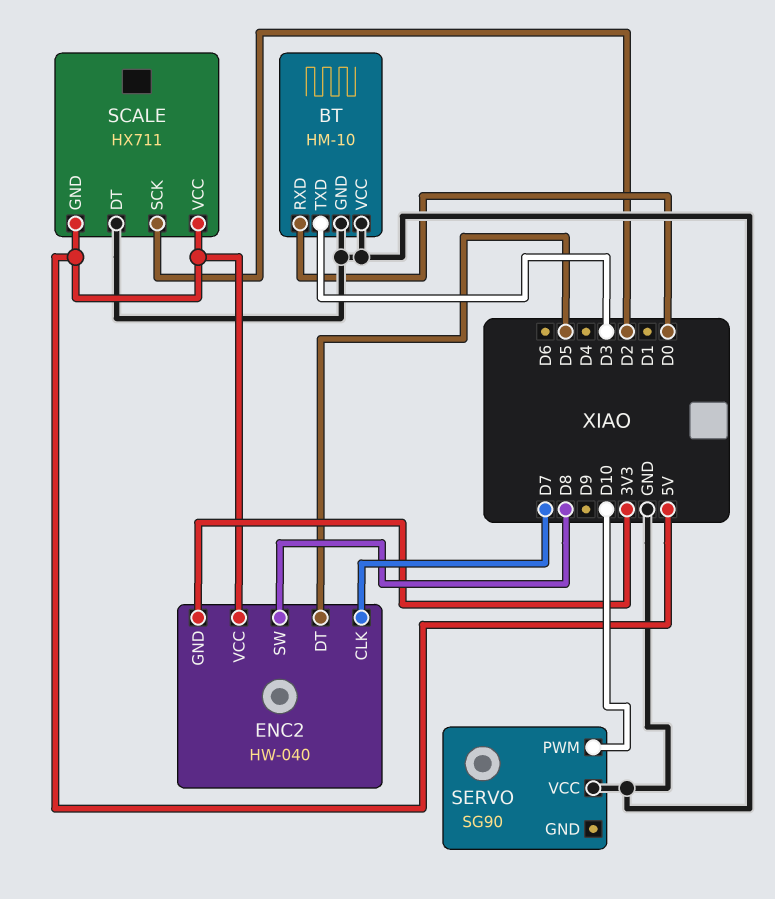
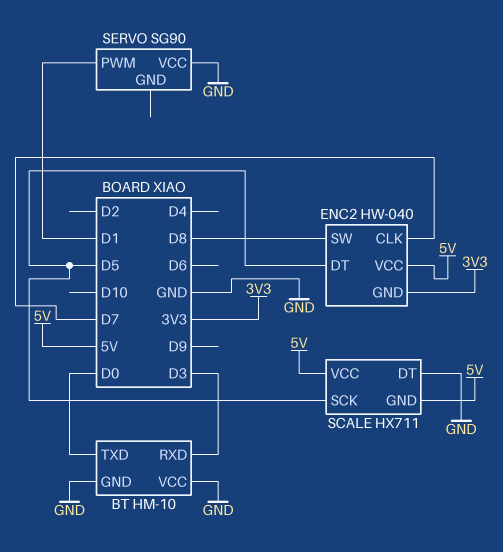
BT pin RXD: D0 -> D3
BT pin TXD: D3 -> D0
SCALE pin SCK: D2 -> D5
SERVO pin PWM: D10 -> D1

